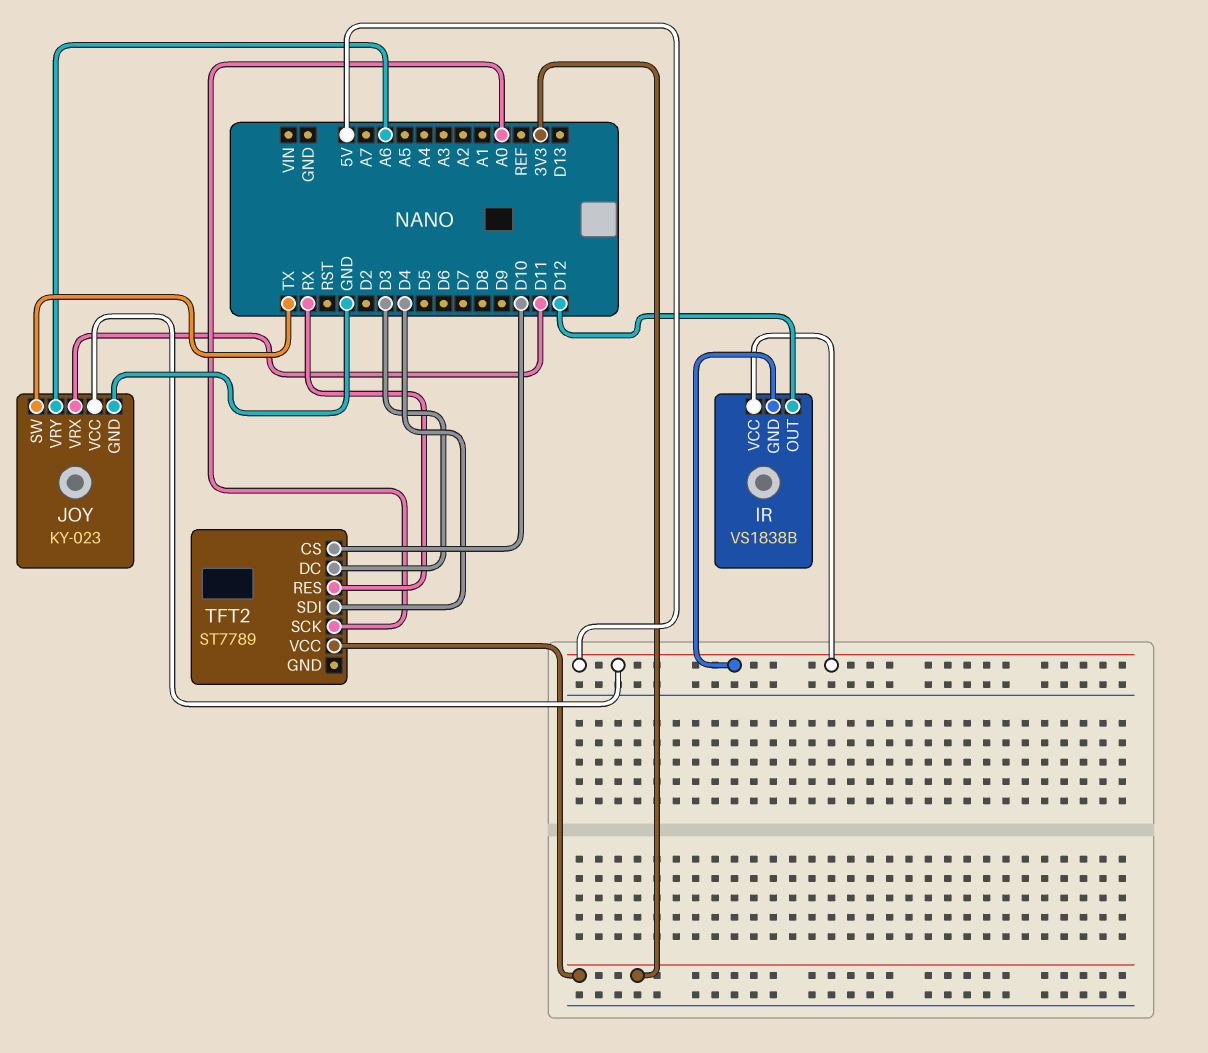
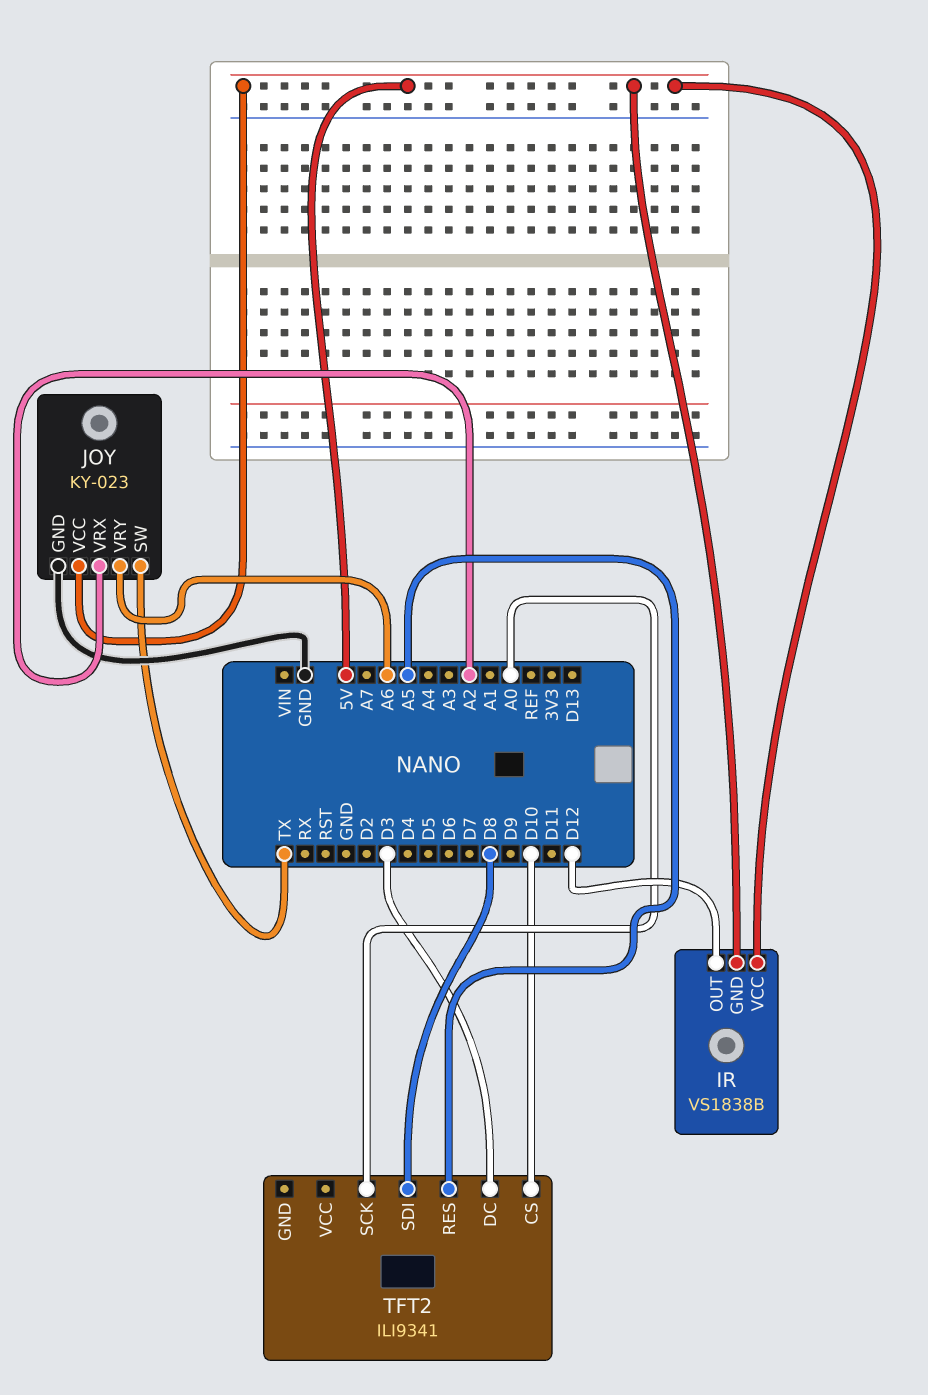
JOY pin VRX: D11 -> A2
TFT2: ST7789 -> ILI9341
TFT2 pin RES: RX -> A5
TFT2 pin SDI: D4 -> D8
TFT2 pin VCC: 3V3 -> none

